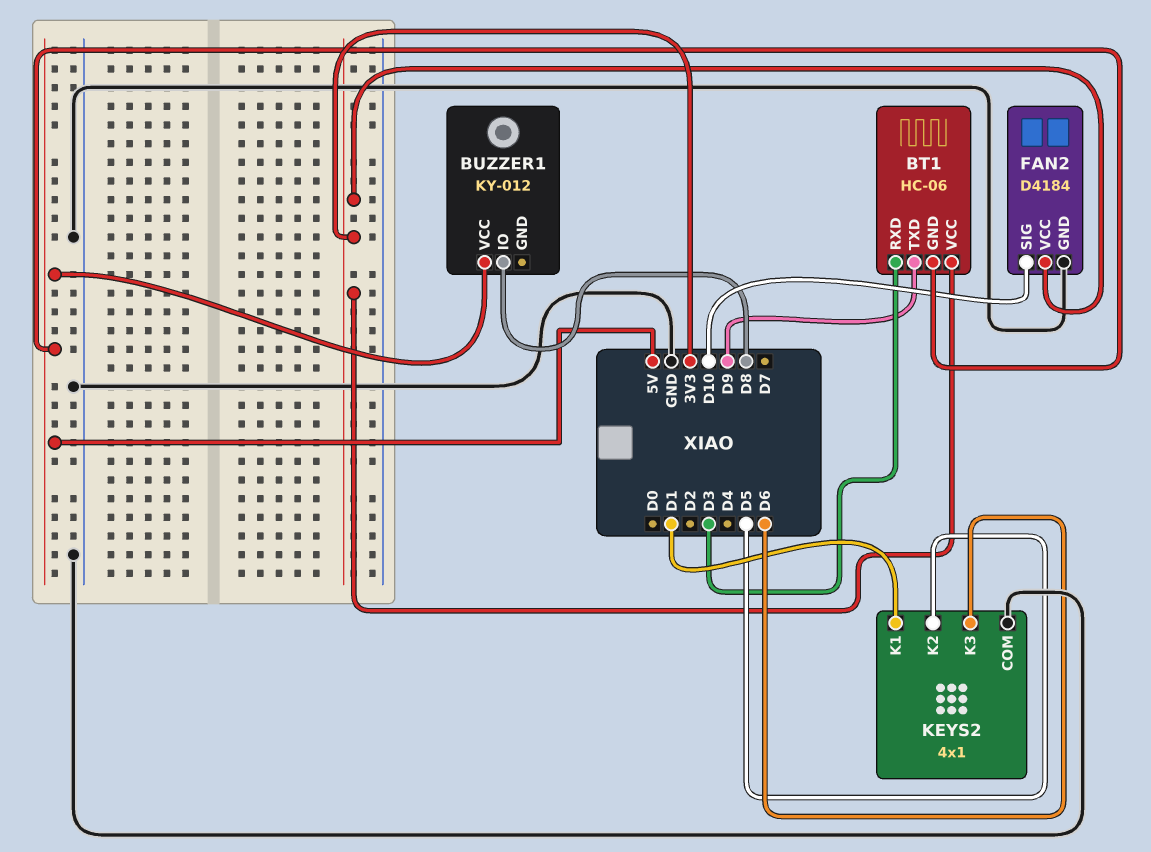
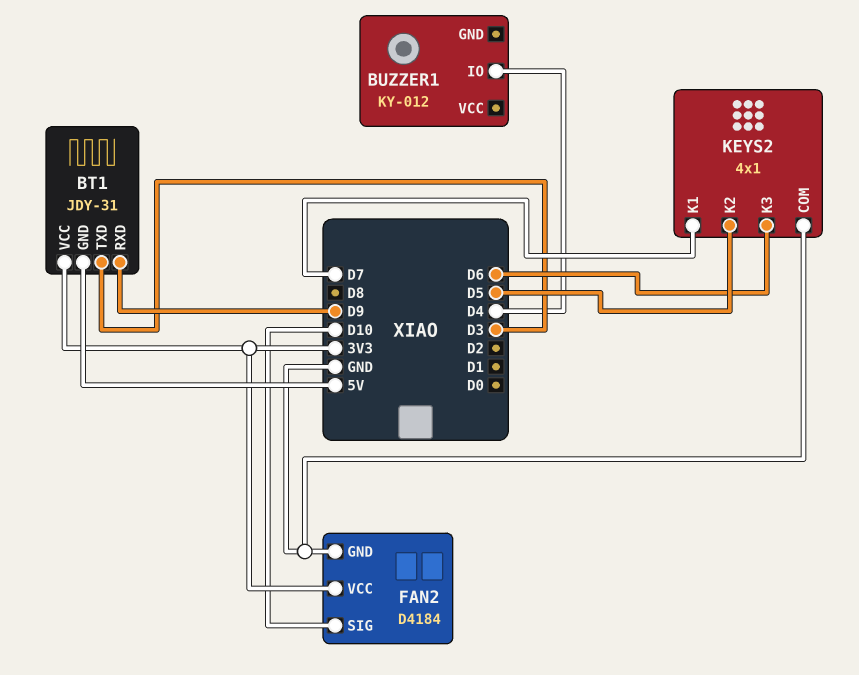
BT1: HC-06 -> JDY-31
BT1 pin RXD: D3 -> D9
BT1 pin TXD: D9 -> D3
BUZZER1 pin IO: D8 -> D4
BUZZER1 pin VCC: 5V -> none
KEYS2 pin K1: D1 -> D7

